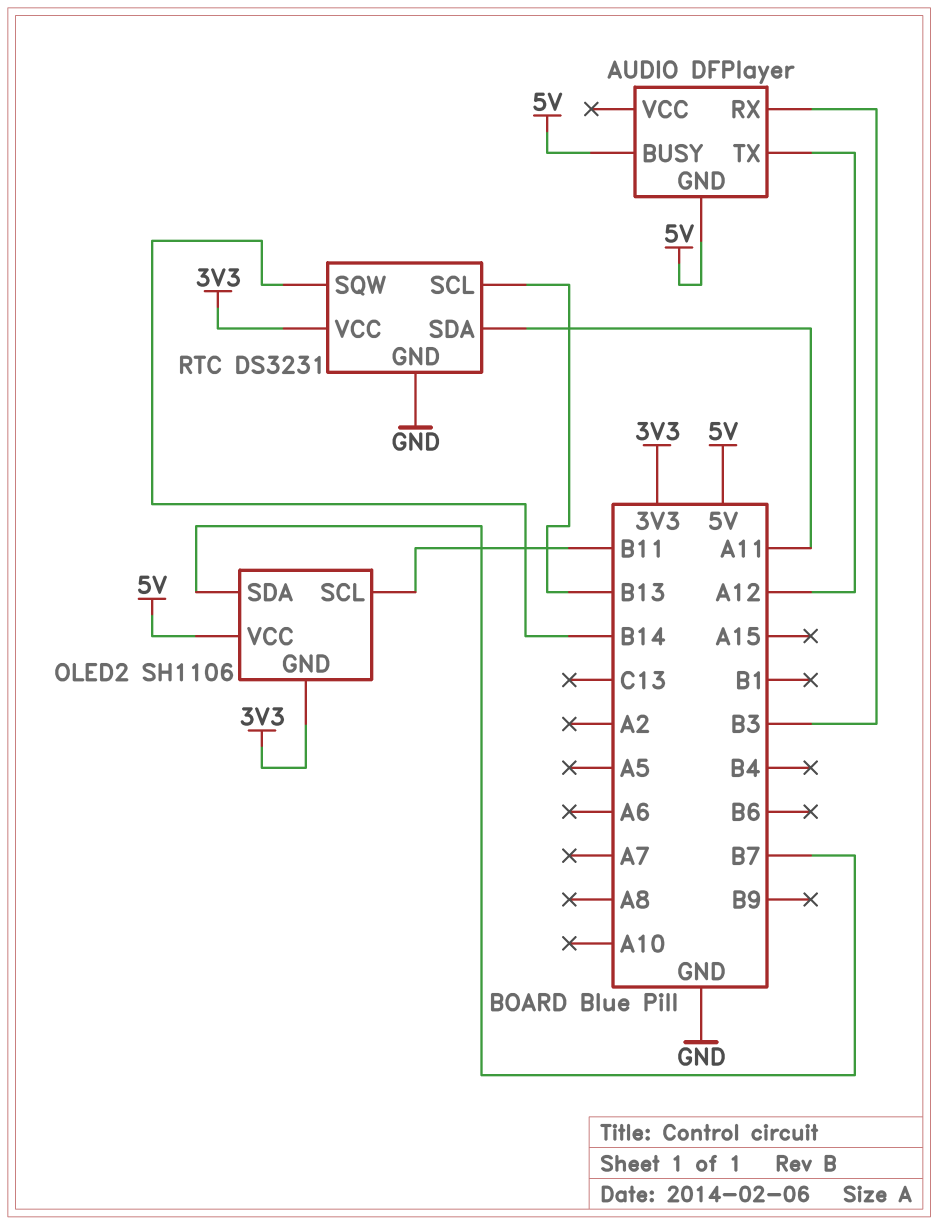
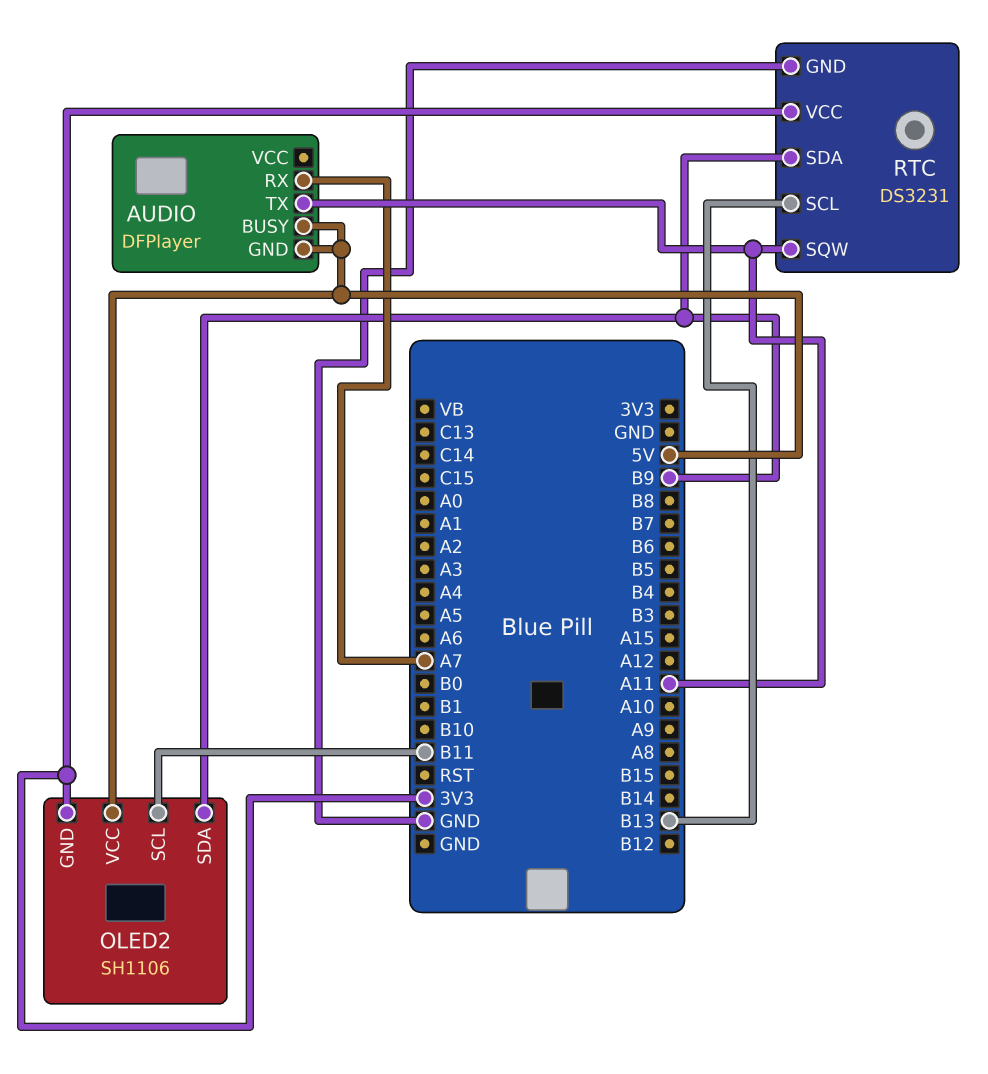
AUDIO pin RX: B3 -> A7
AUDIO pin TX: A12 -> A11
OLED2 pin SDA: B7 -> B9
RTC pin SDA: A11 -> B9
RTC pin SQW: B14 -> A11

